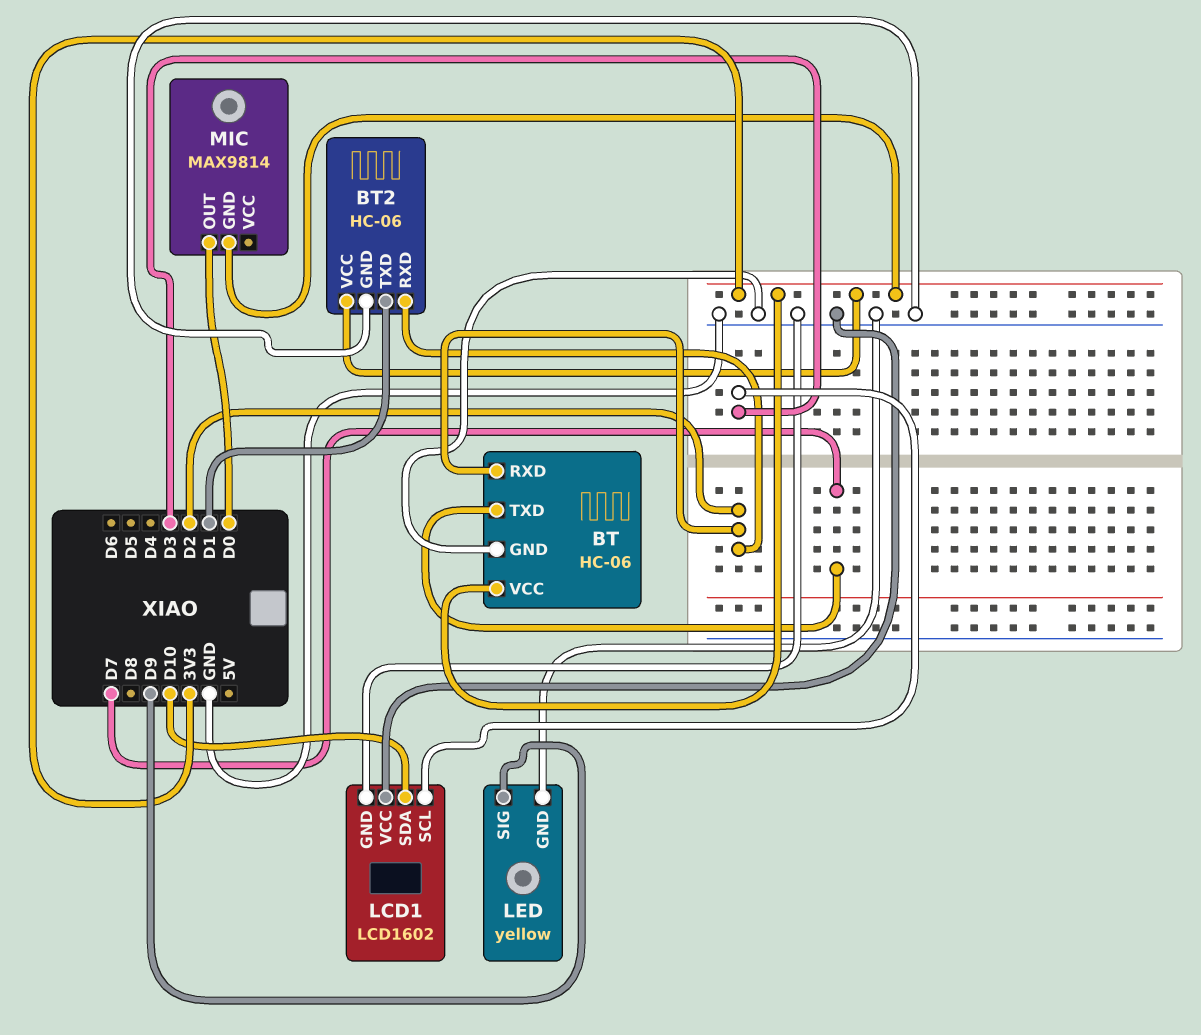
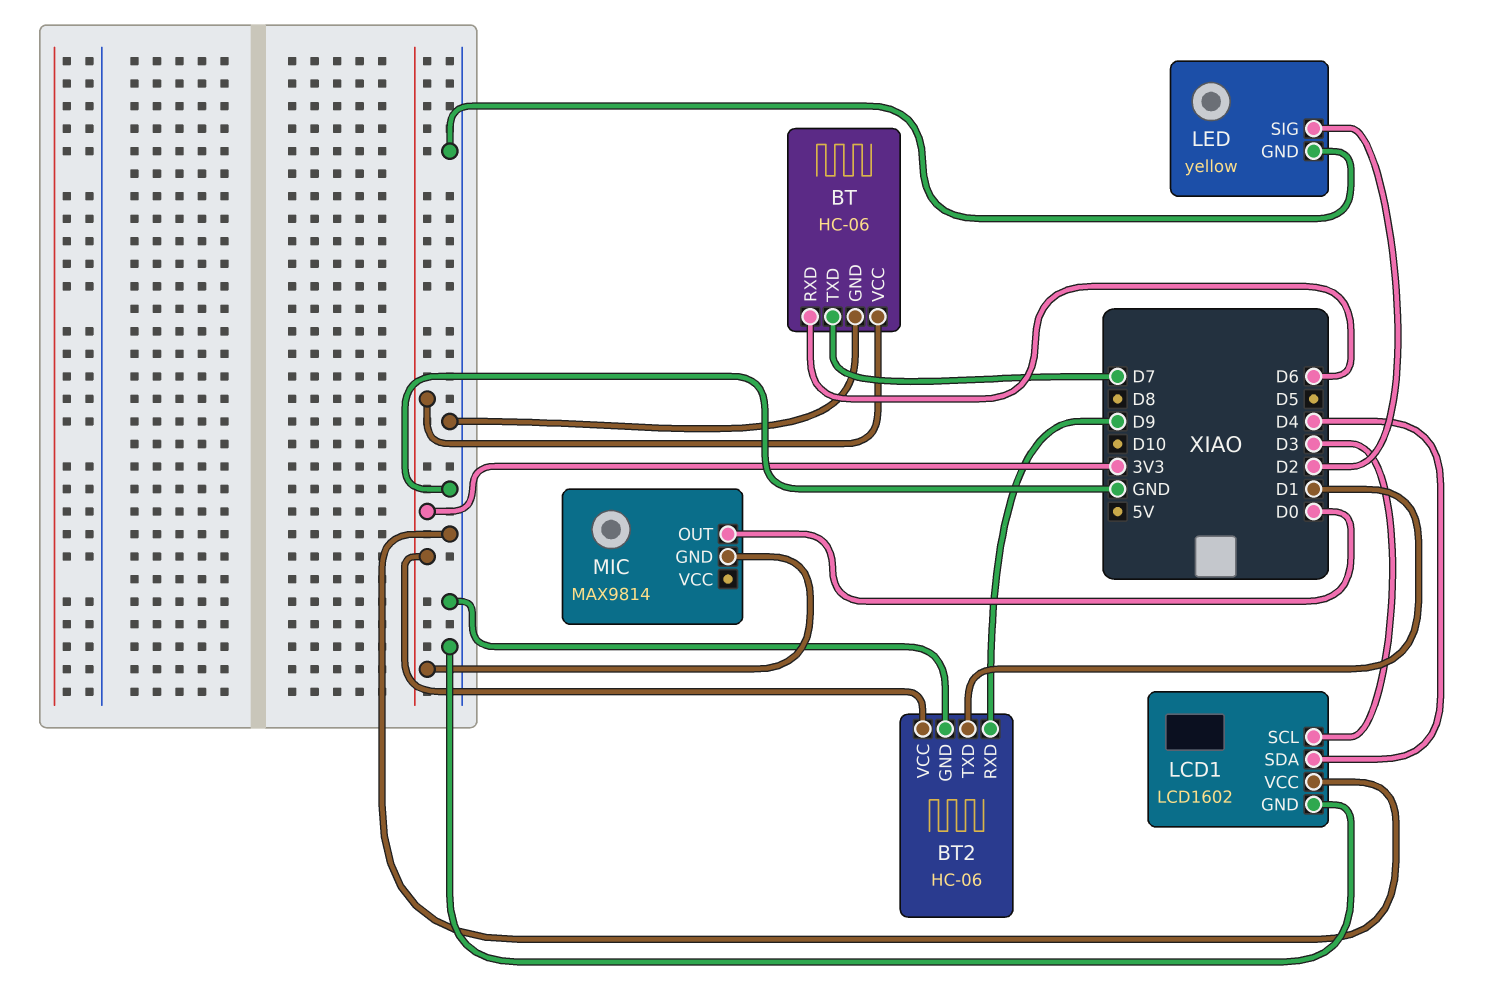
BT pin RXD: D2 -> D6
BT2 pin RXD: D2 -> D9
LCD1 pin SDA: D10 -> D4
LED pin SIG: D9 -> D2

